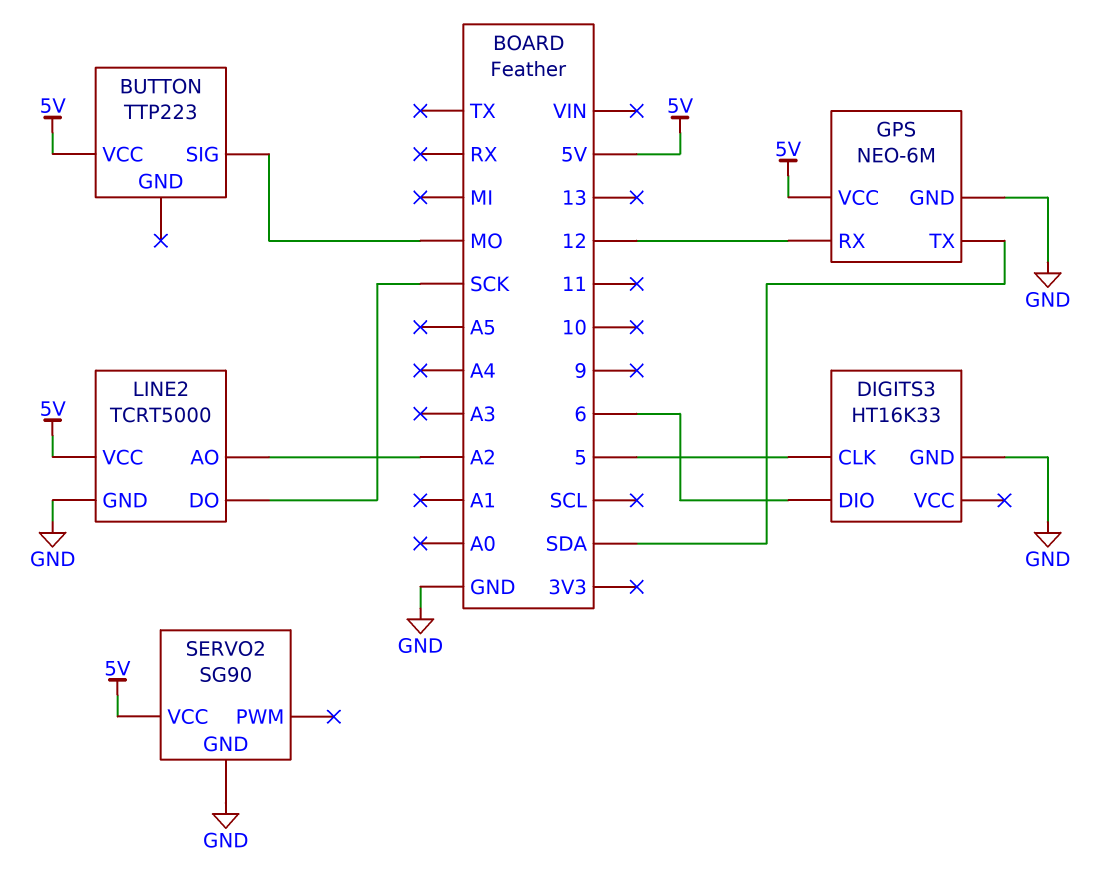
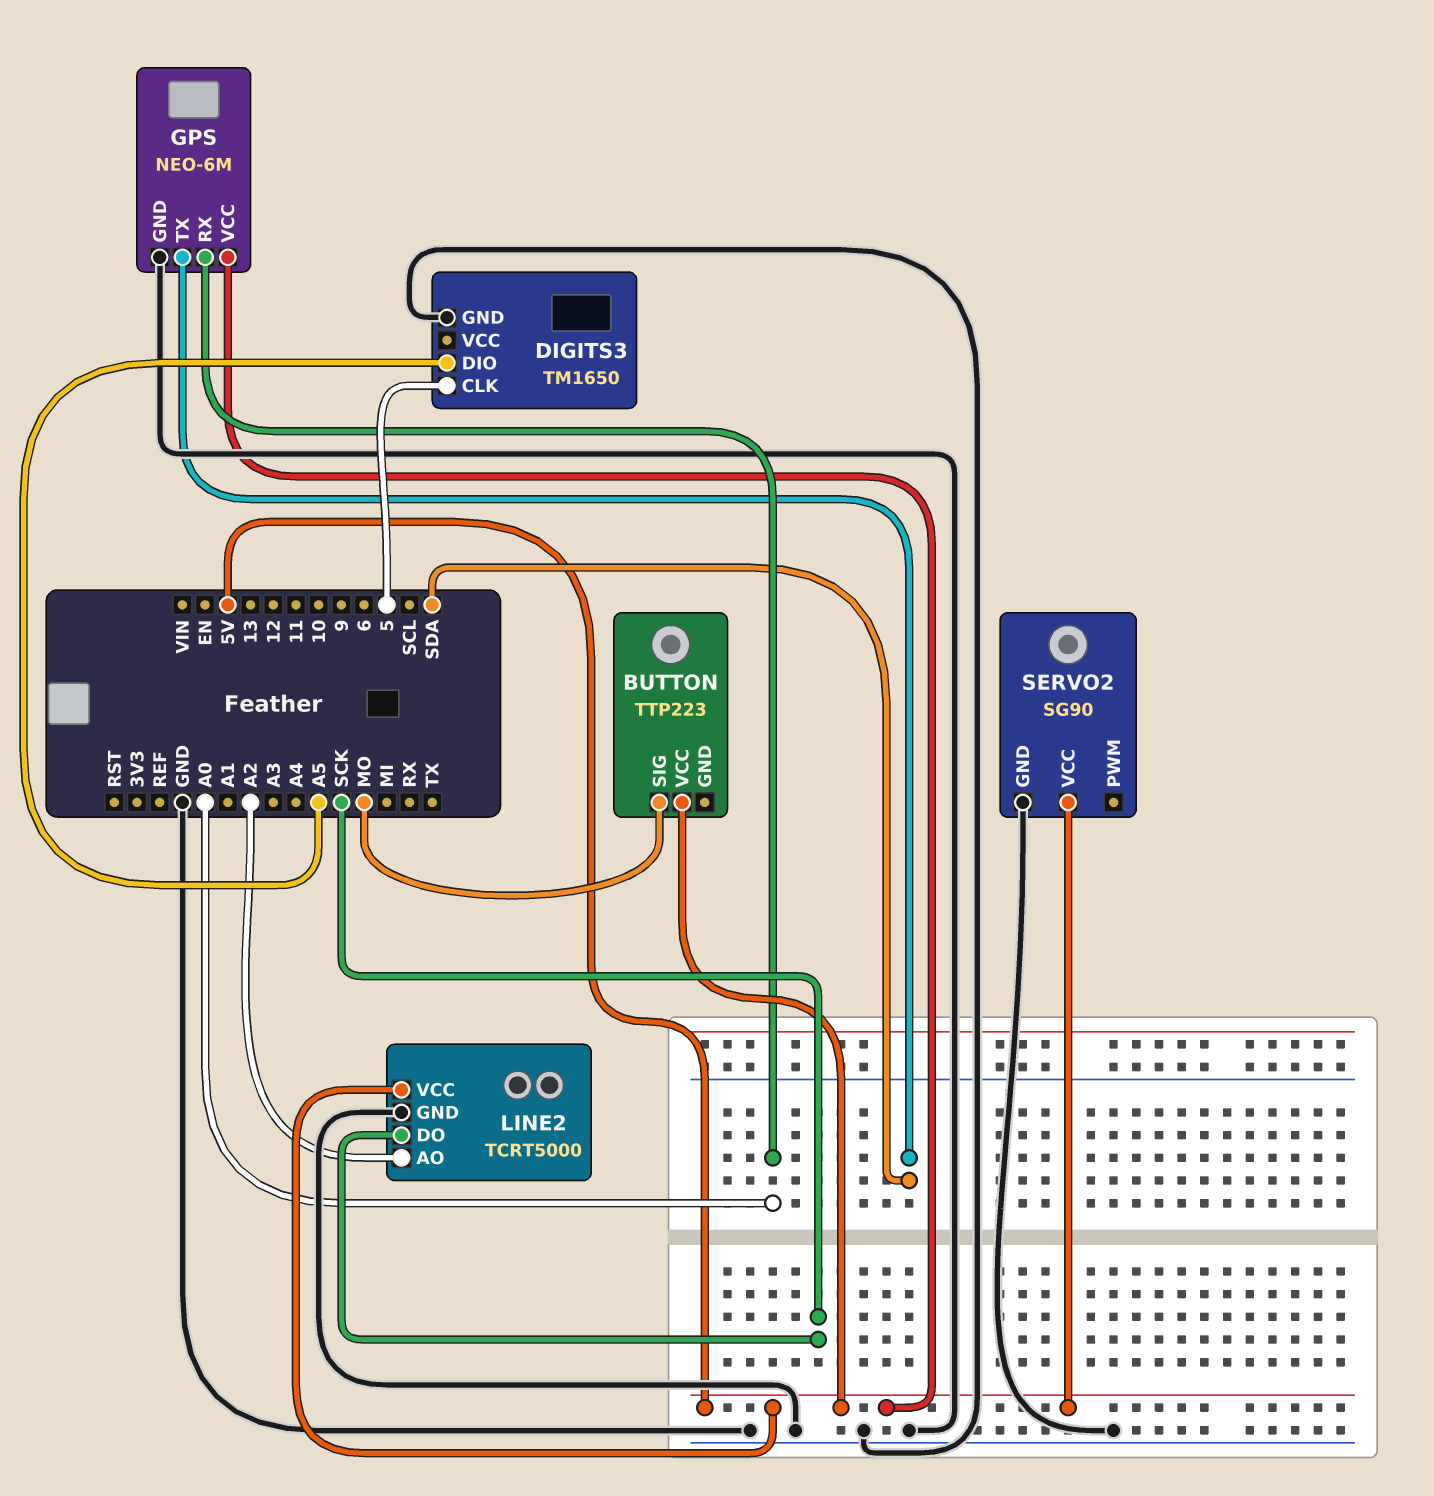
DIGITS3: HT16K33 -> TM1650
DIGITS3 pin DIO: 6 -> A5
GPS pin RX: 12 -> A0

